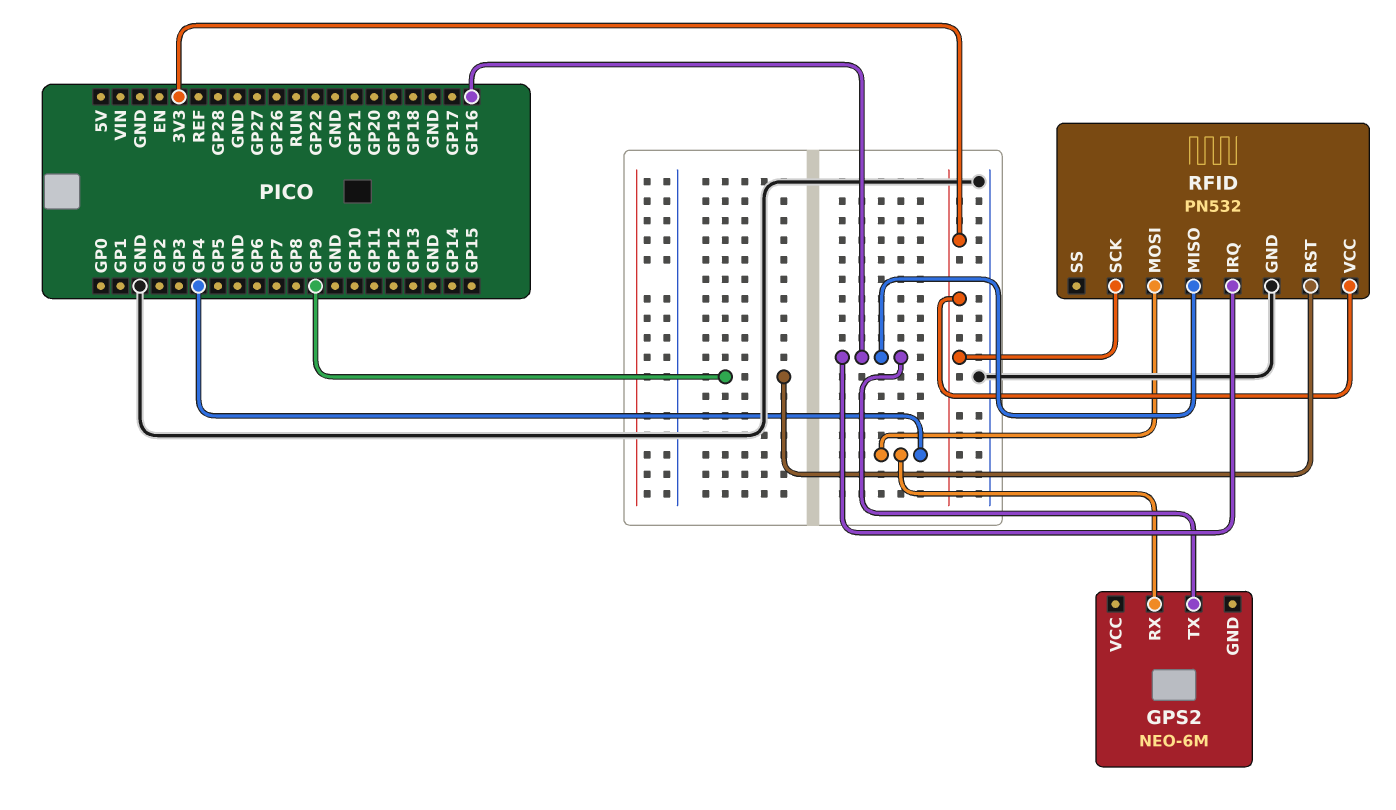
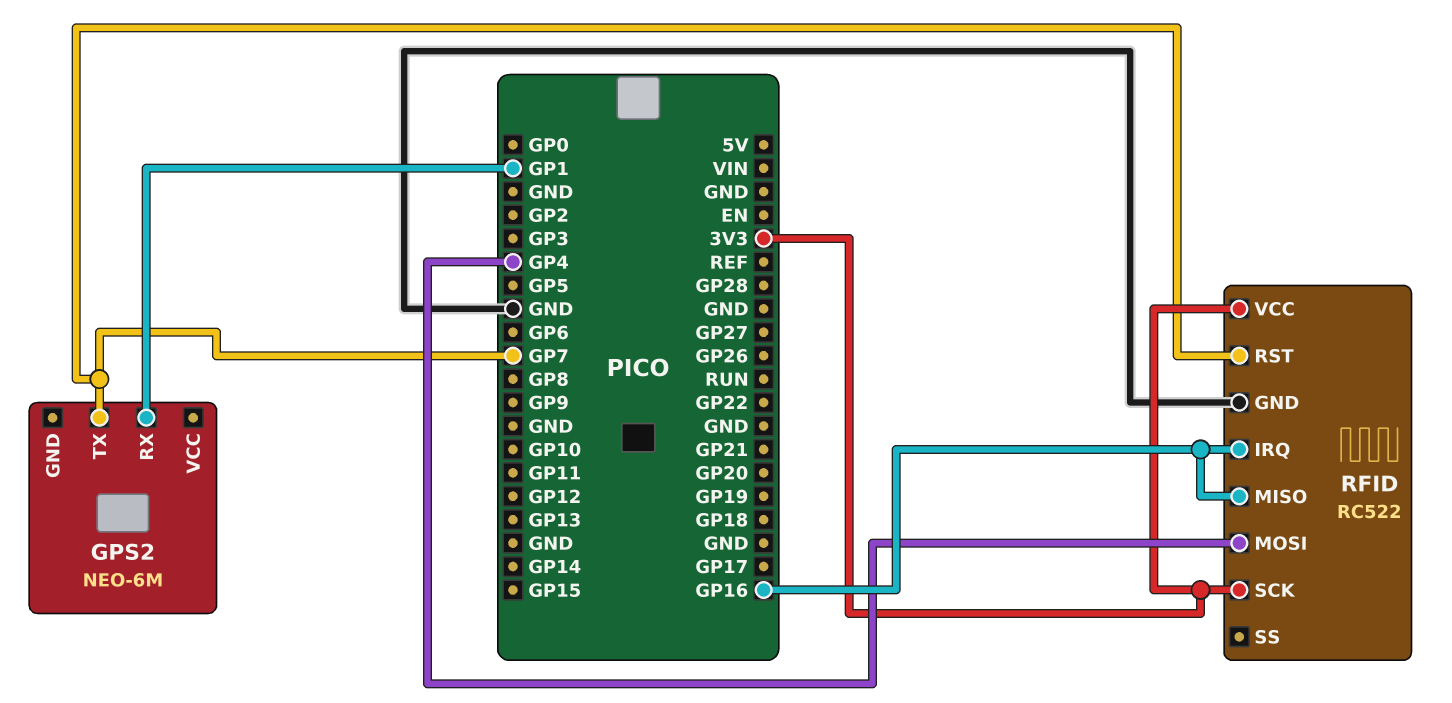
GPS2 pin RX: GP4 -> GP1
GPS2 pin TX: GP16 -> GP7
RFID: PN532 -> RC522
RFID pin RST: GP9 -> GP7

